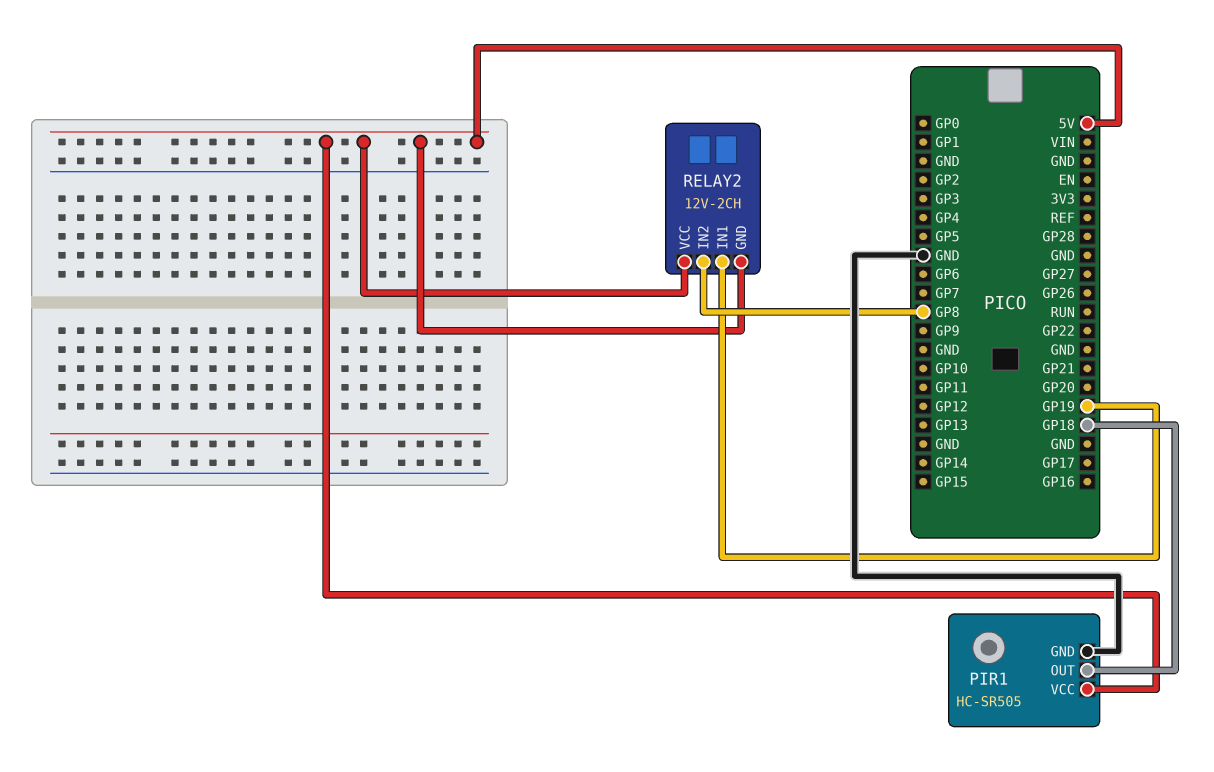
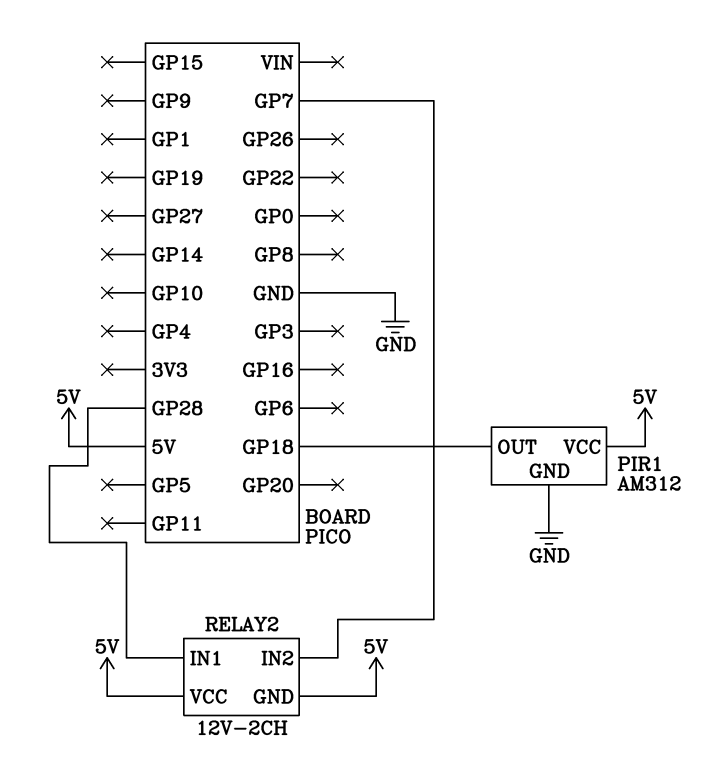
PIR1: HC-SR505 -> AM312
RELAY2 pin IN1: GP19 -> GP28
RELAY2 pin IN2: GP8 -> GP7

